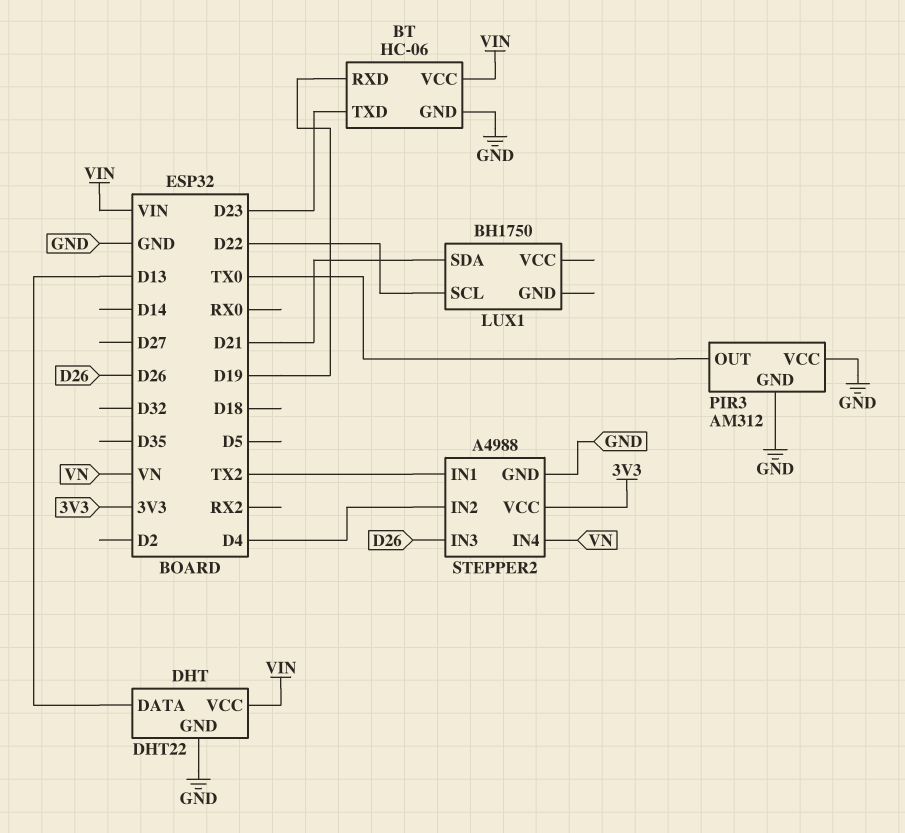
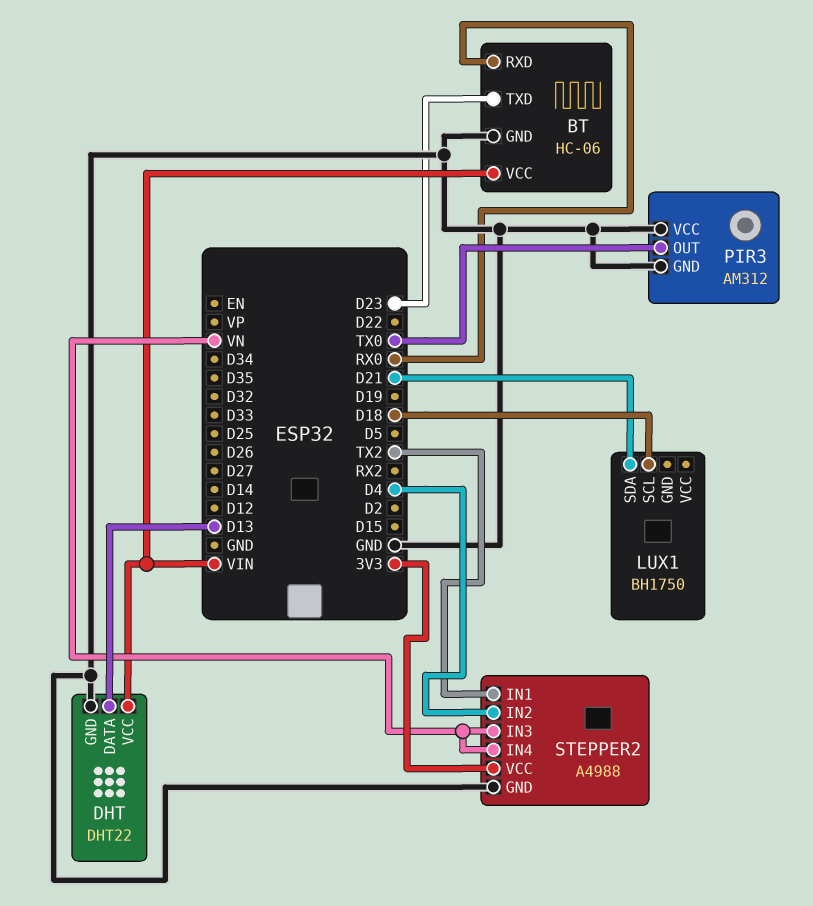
BT pin RXD: D19 -> RX0
LUX1 pin SCL: D22 -> D18
STEPPER2 pin IN3: D26 -> VN

